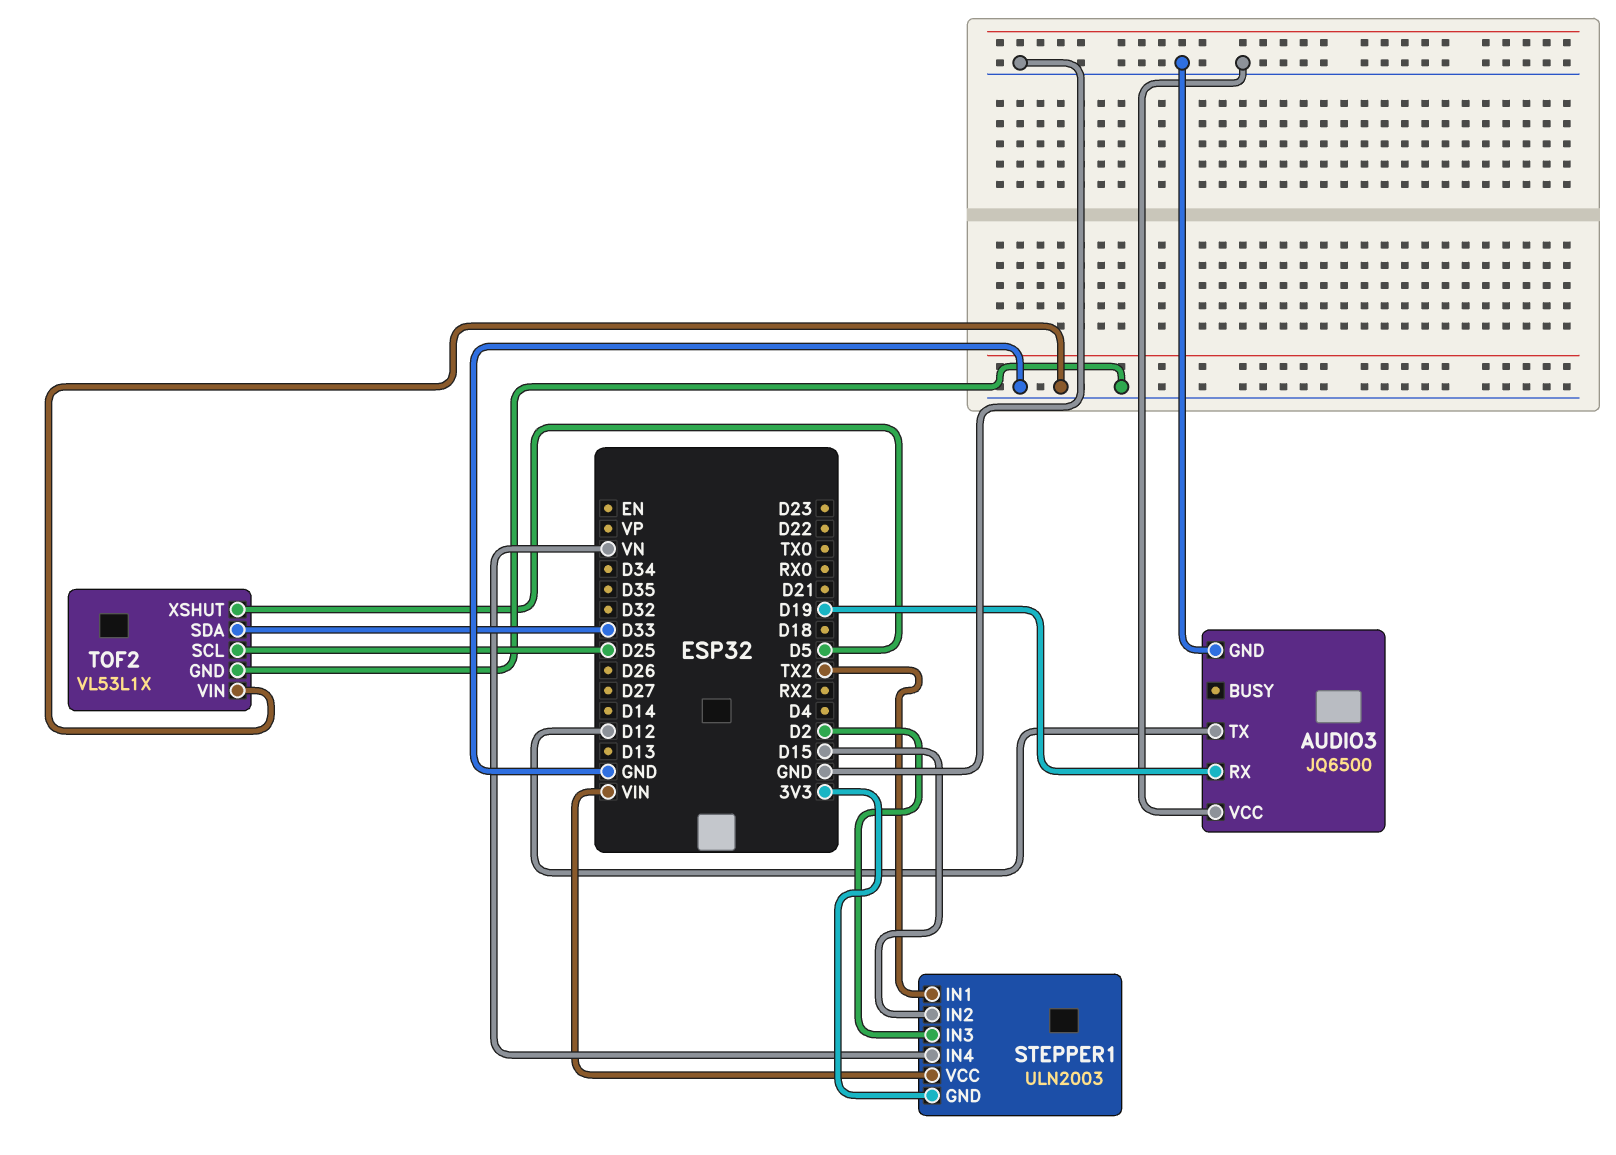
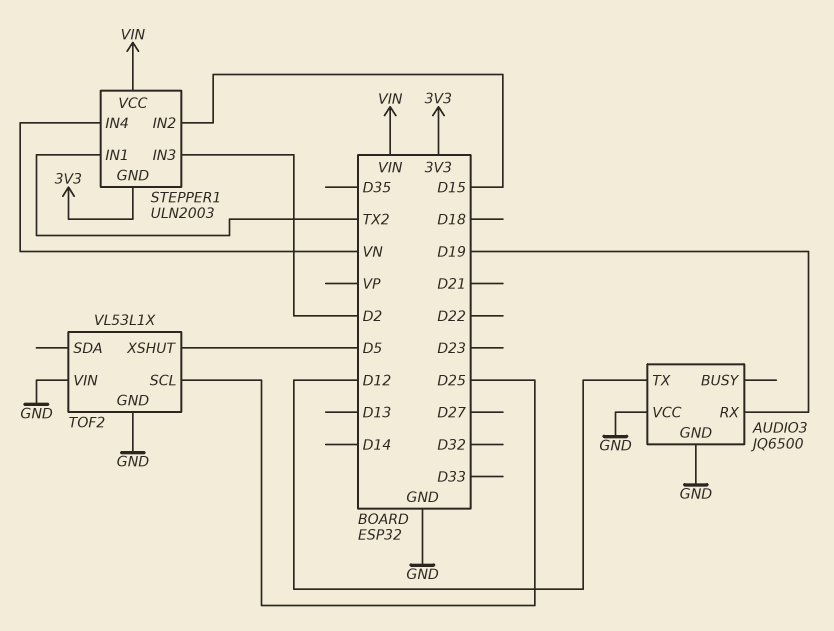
TOF2 pin SDA: D33 -> none

